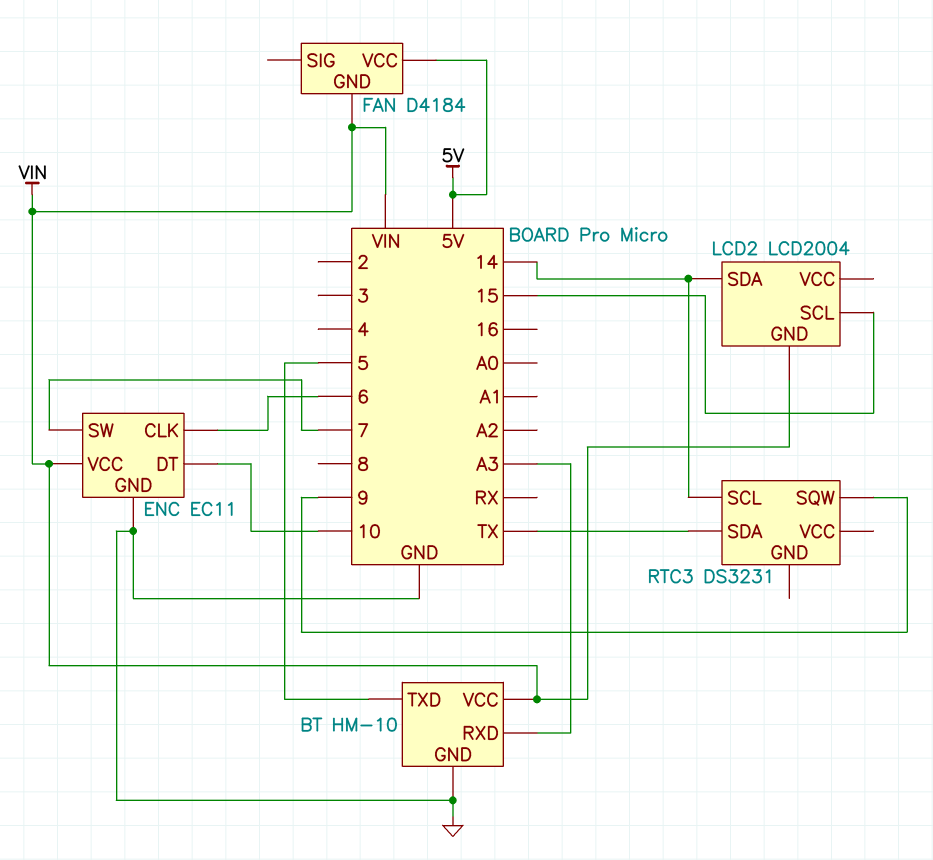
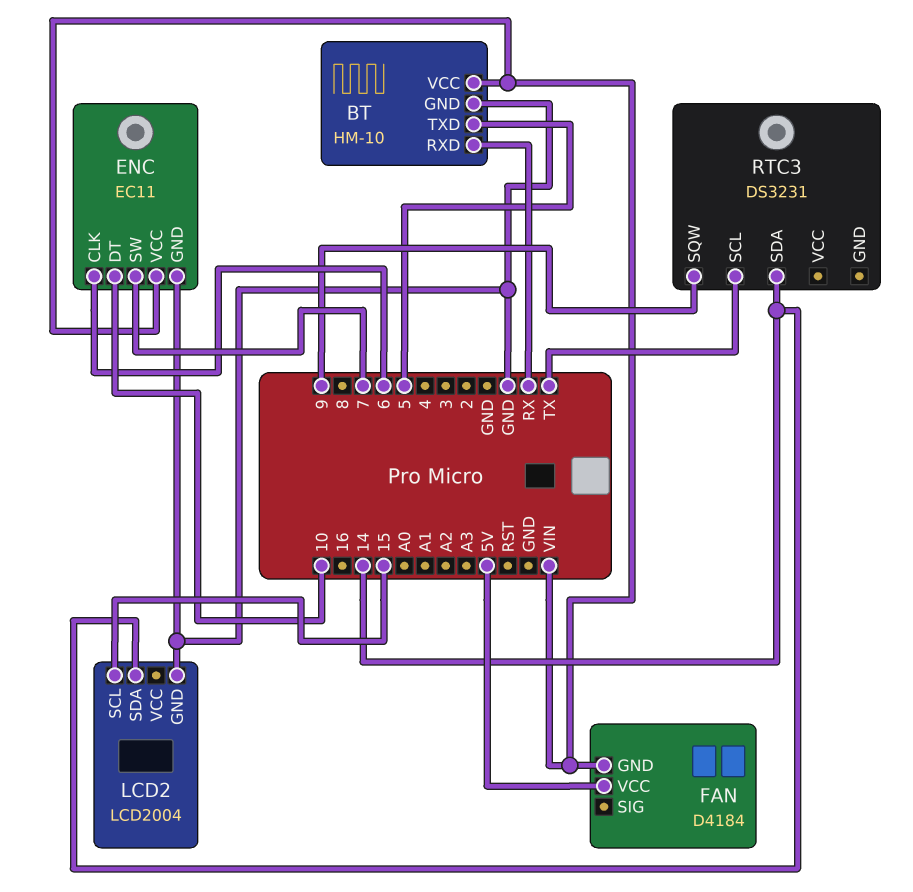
BT pin RXD: A3 -> RX
LCD2 pin GND: VIN -> GND
RTC3 pin SCL: 14 -> TX
RTC3 pin SDA: TX -> 14

